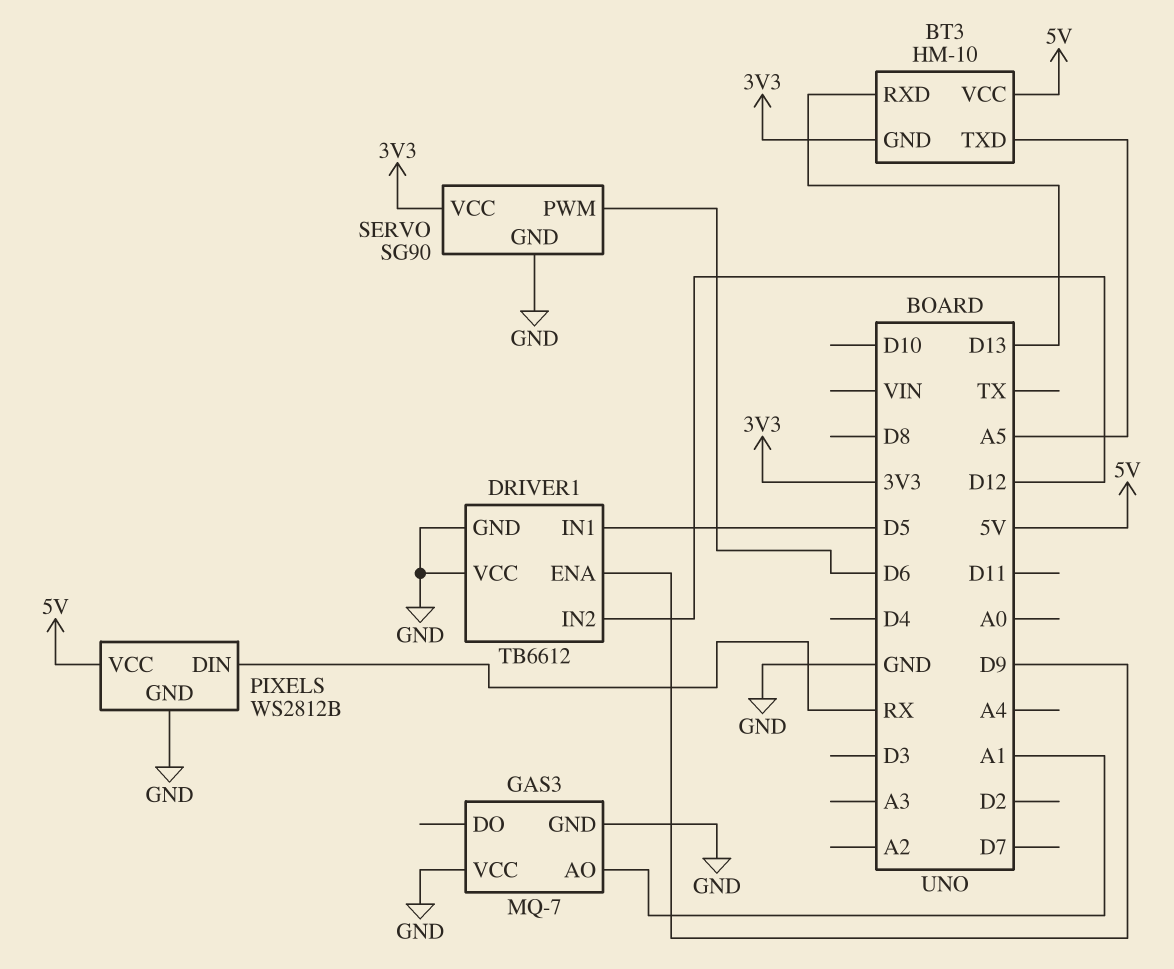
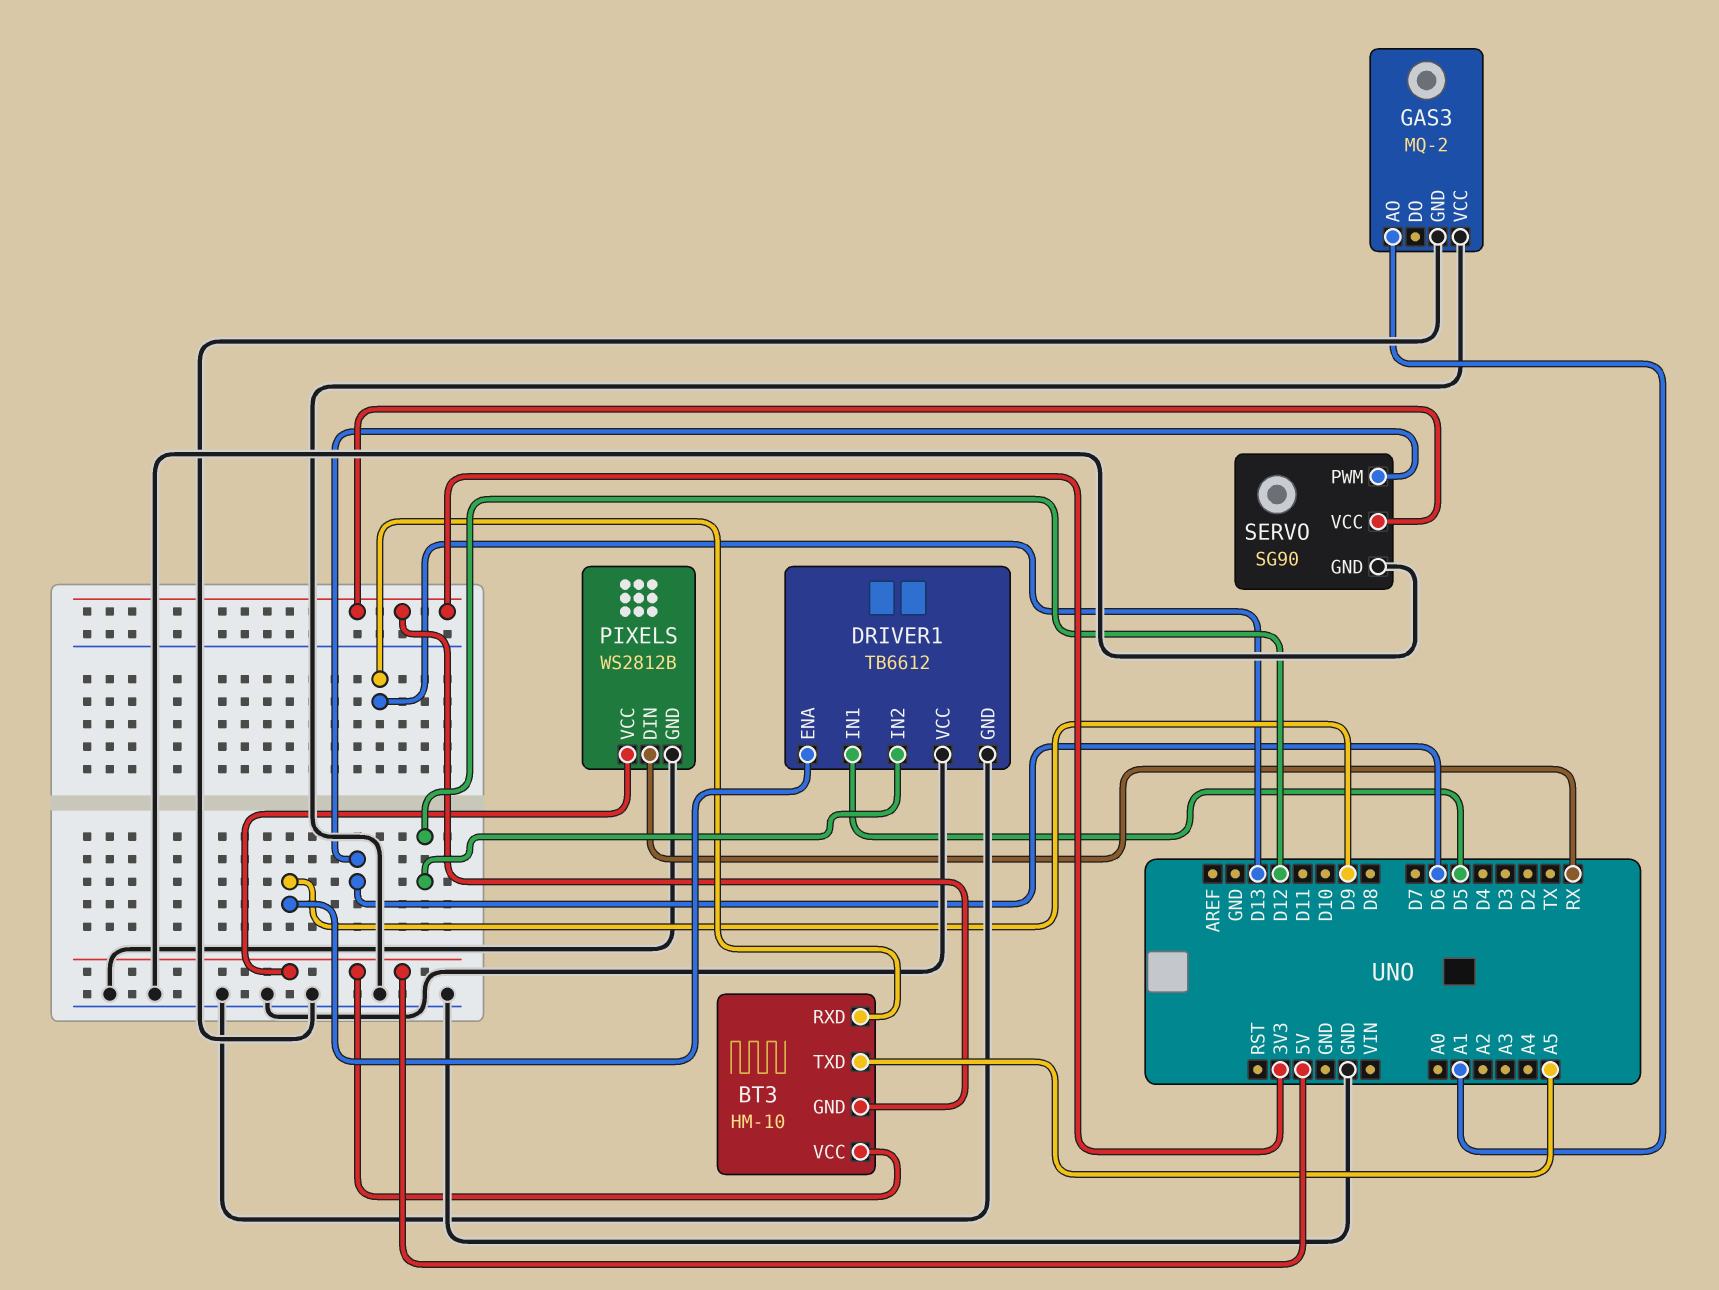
GAS3: MQ-7 -> MQ-2

